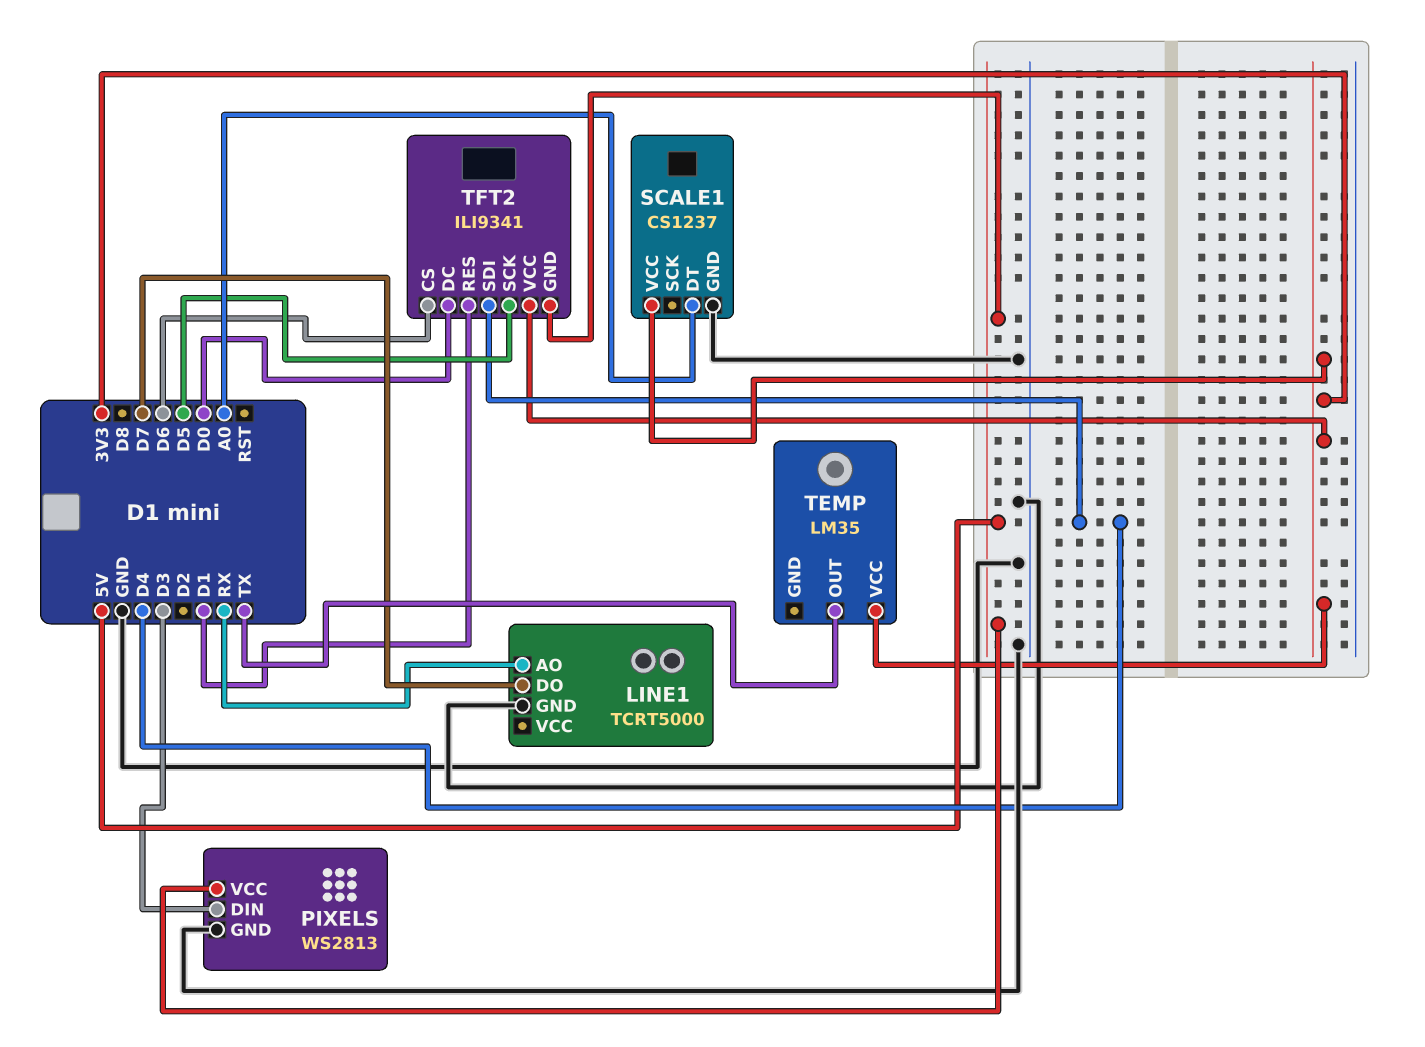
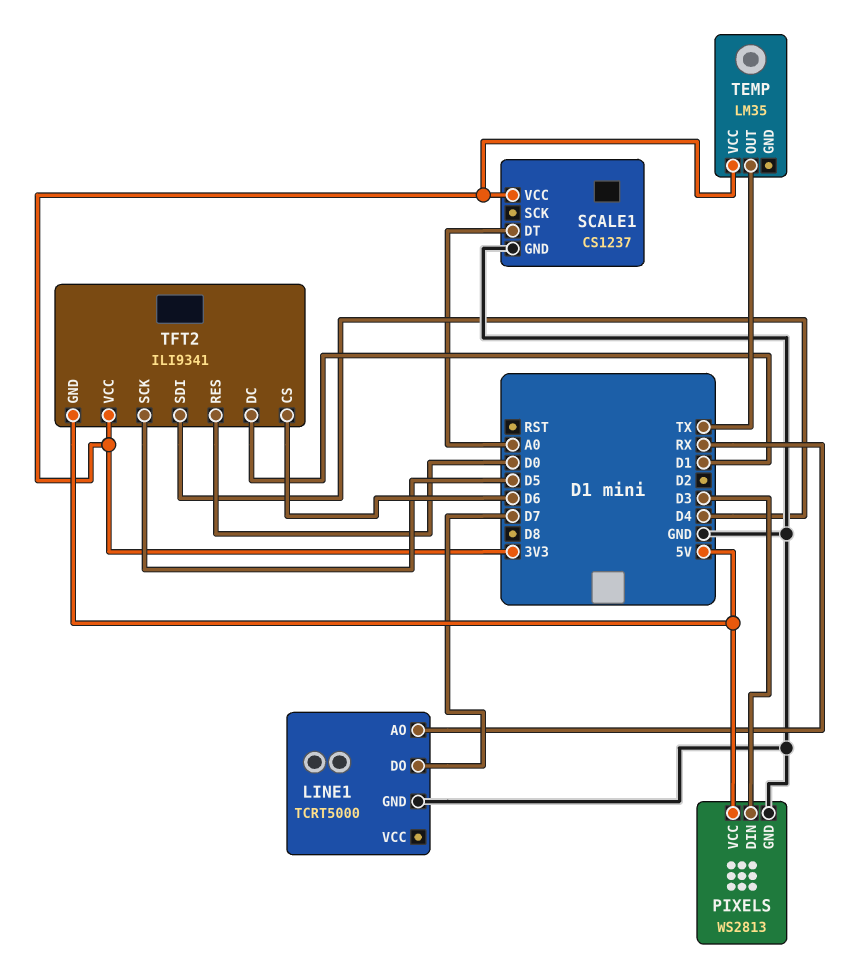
TFT2 pin DC: D0 -> D1
TFT2 pin RES: D1 -> D0

